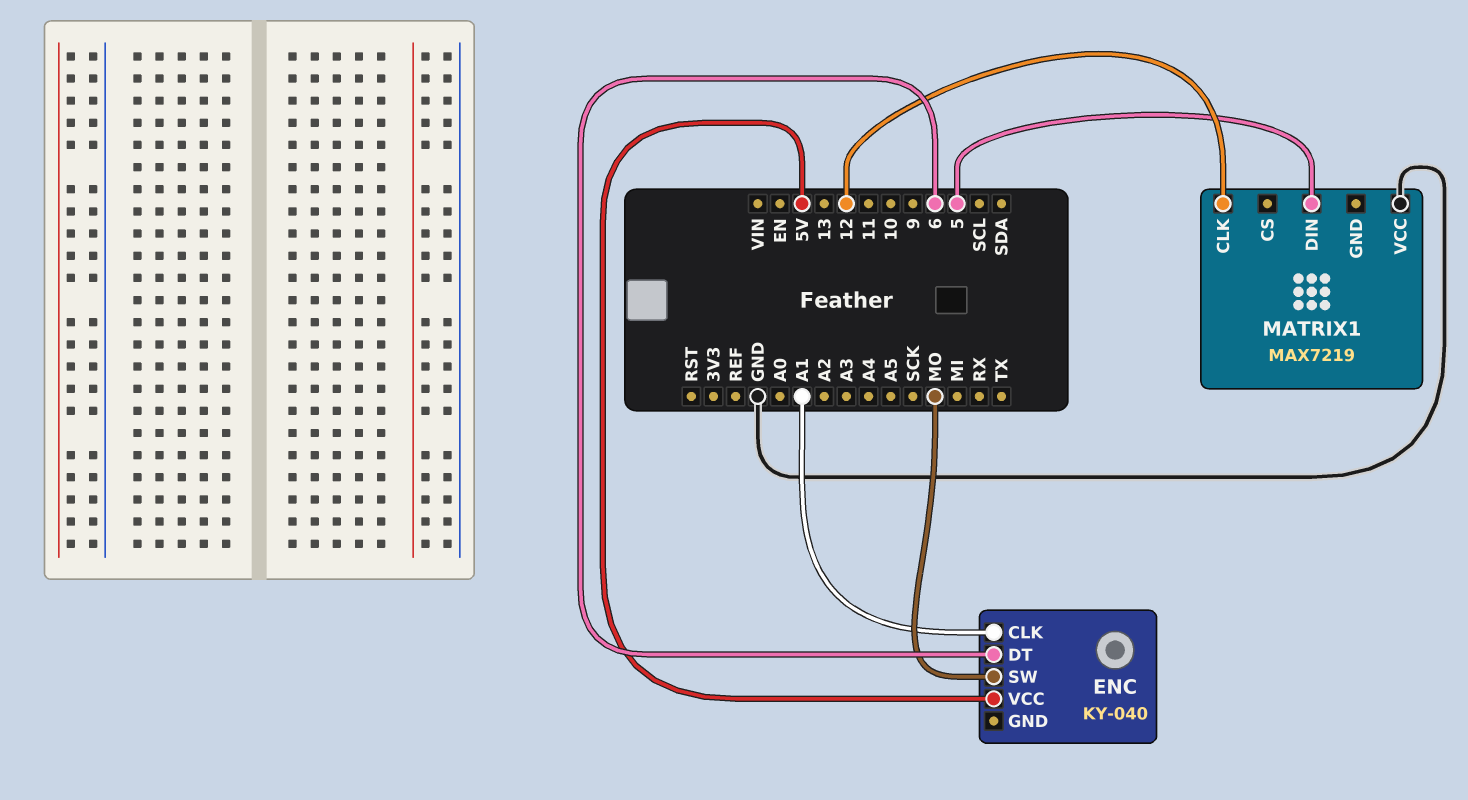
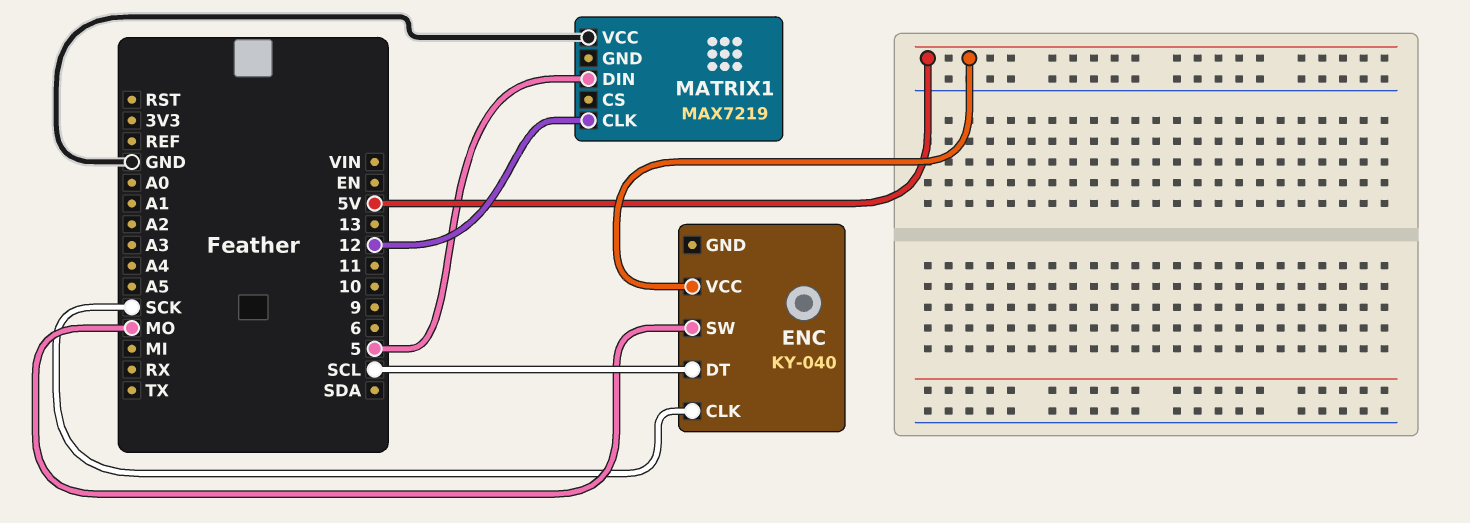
ENC pin CLK: A1 -> SCK
ENC pin DT: 6 -> SCL

